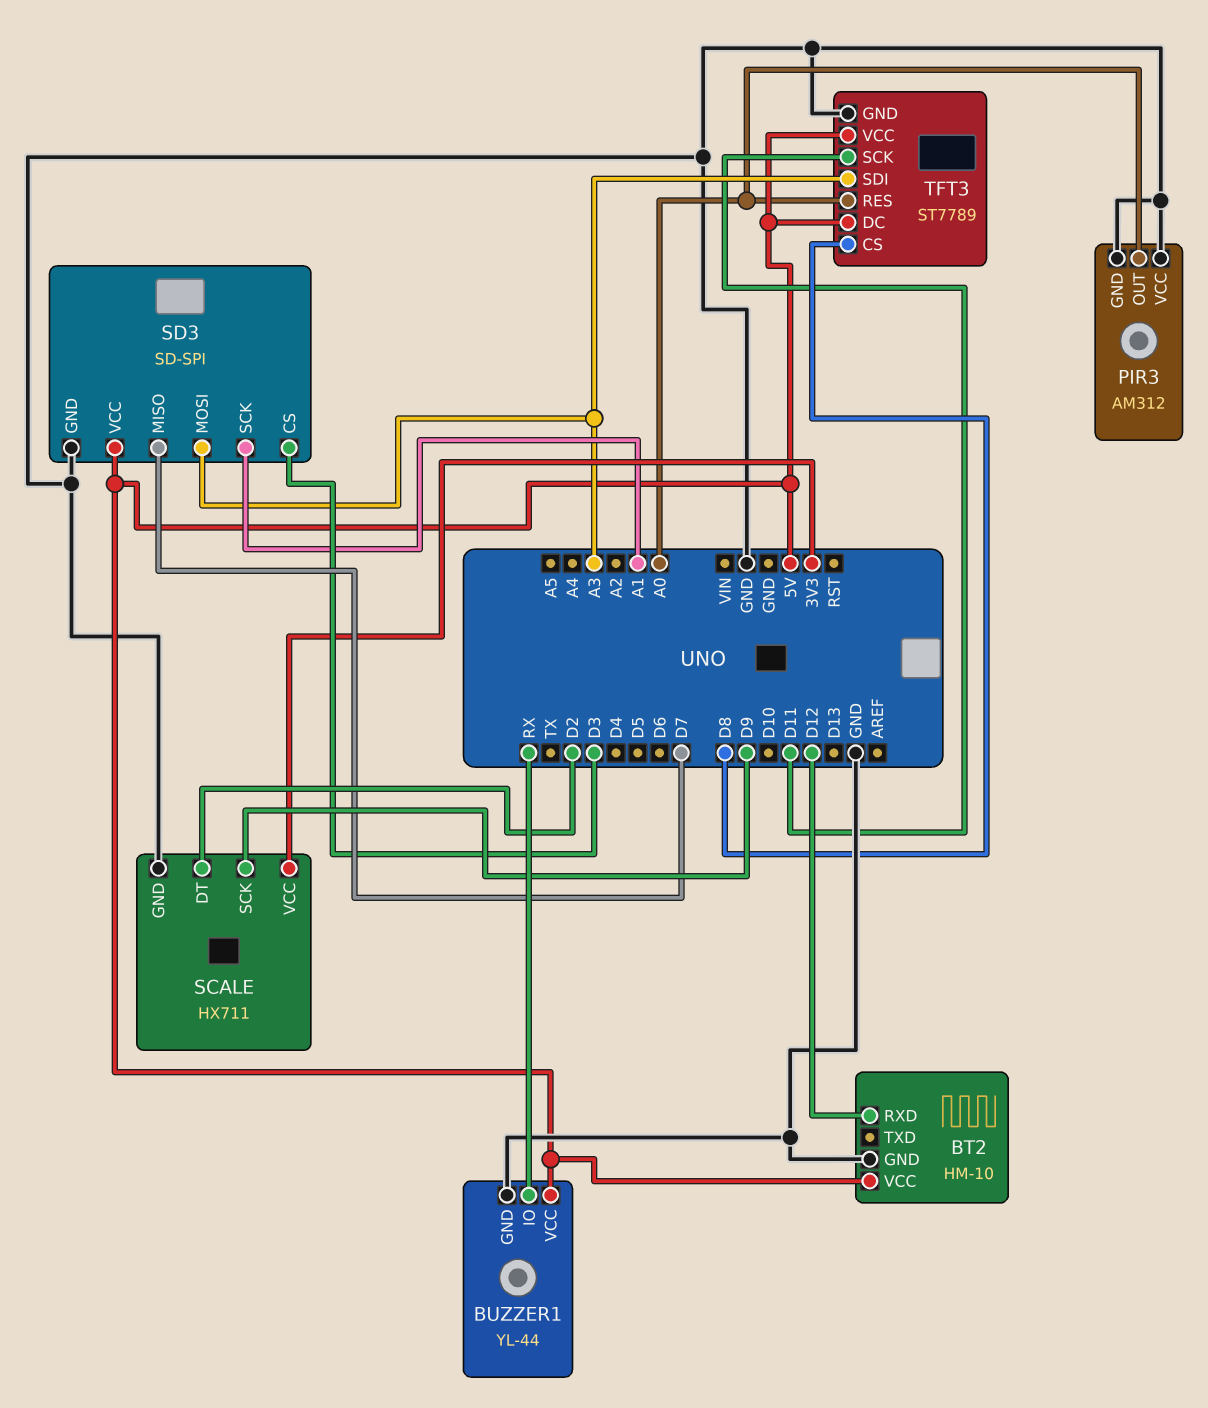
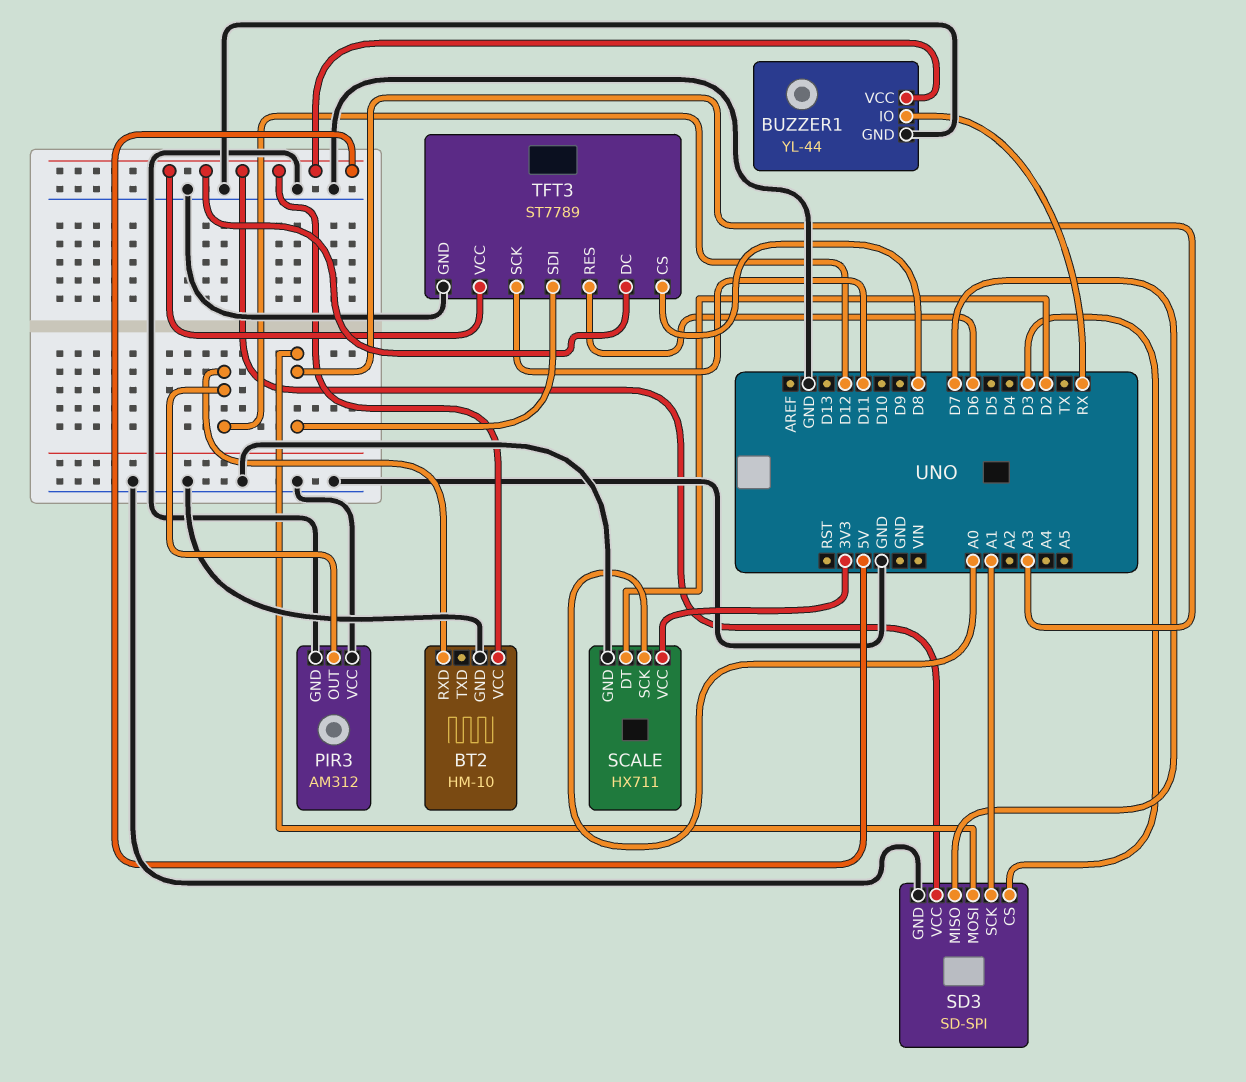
PIR3 pin OUT: A0 -> D12
SCALE pin SCK: D9 -> A0
TFT3 pin RES: A0 -> D6

